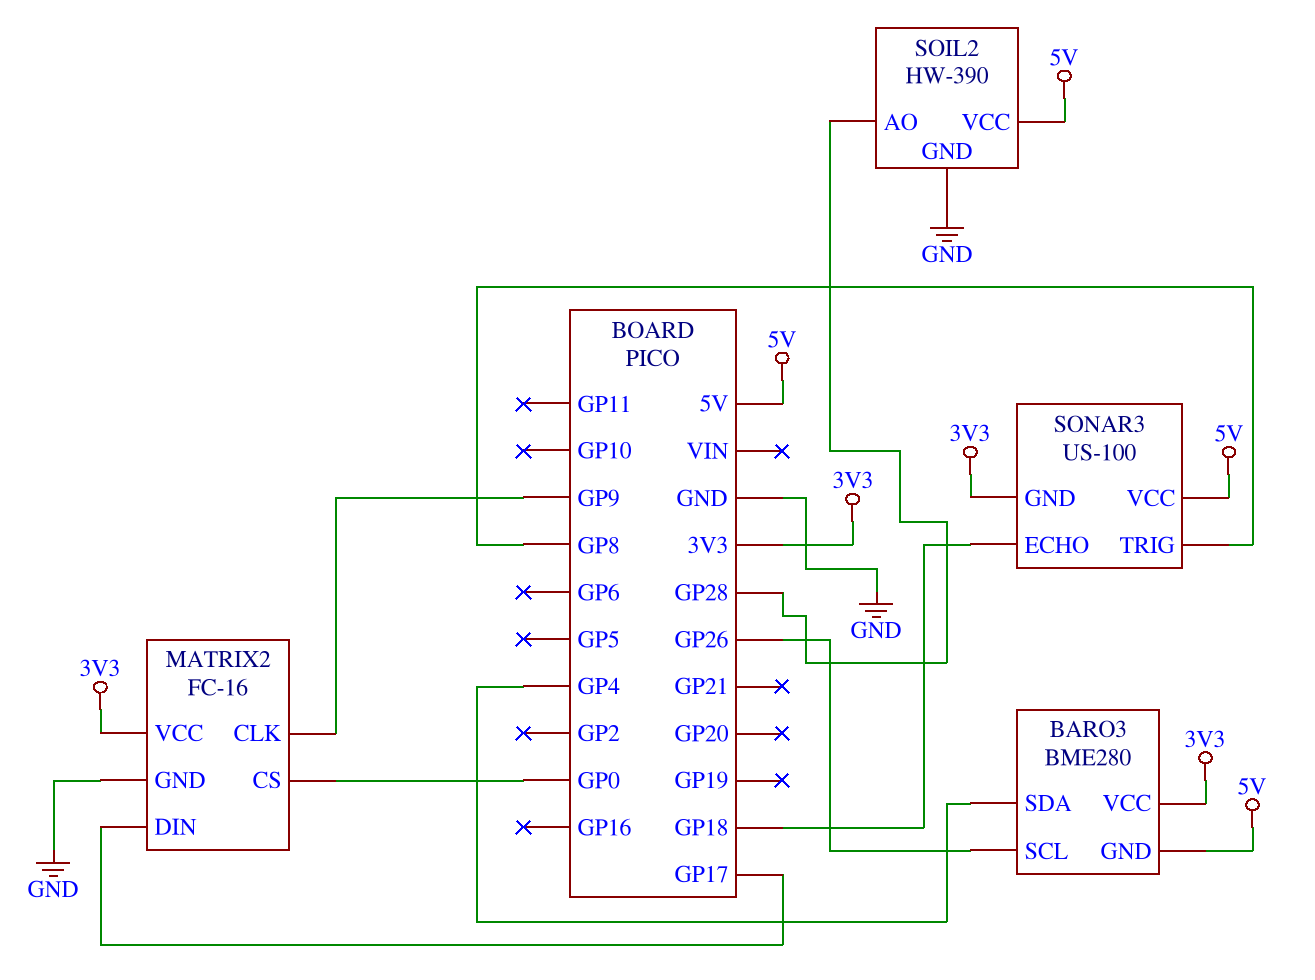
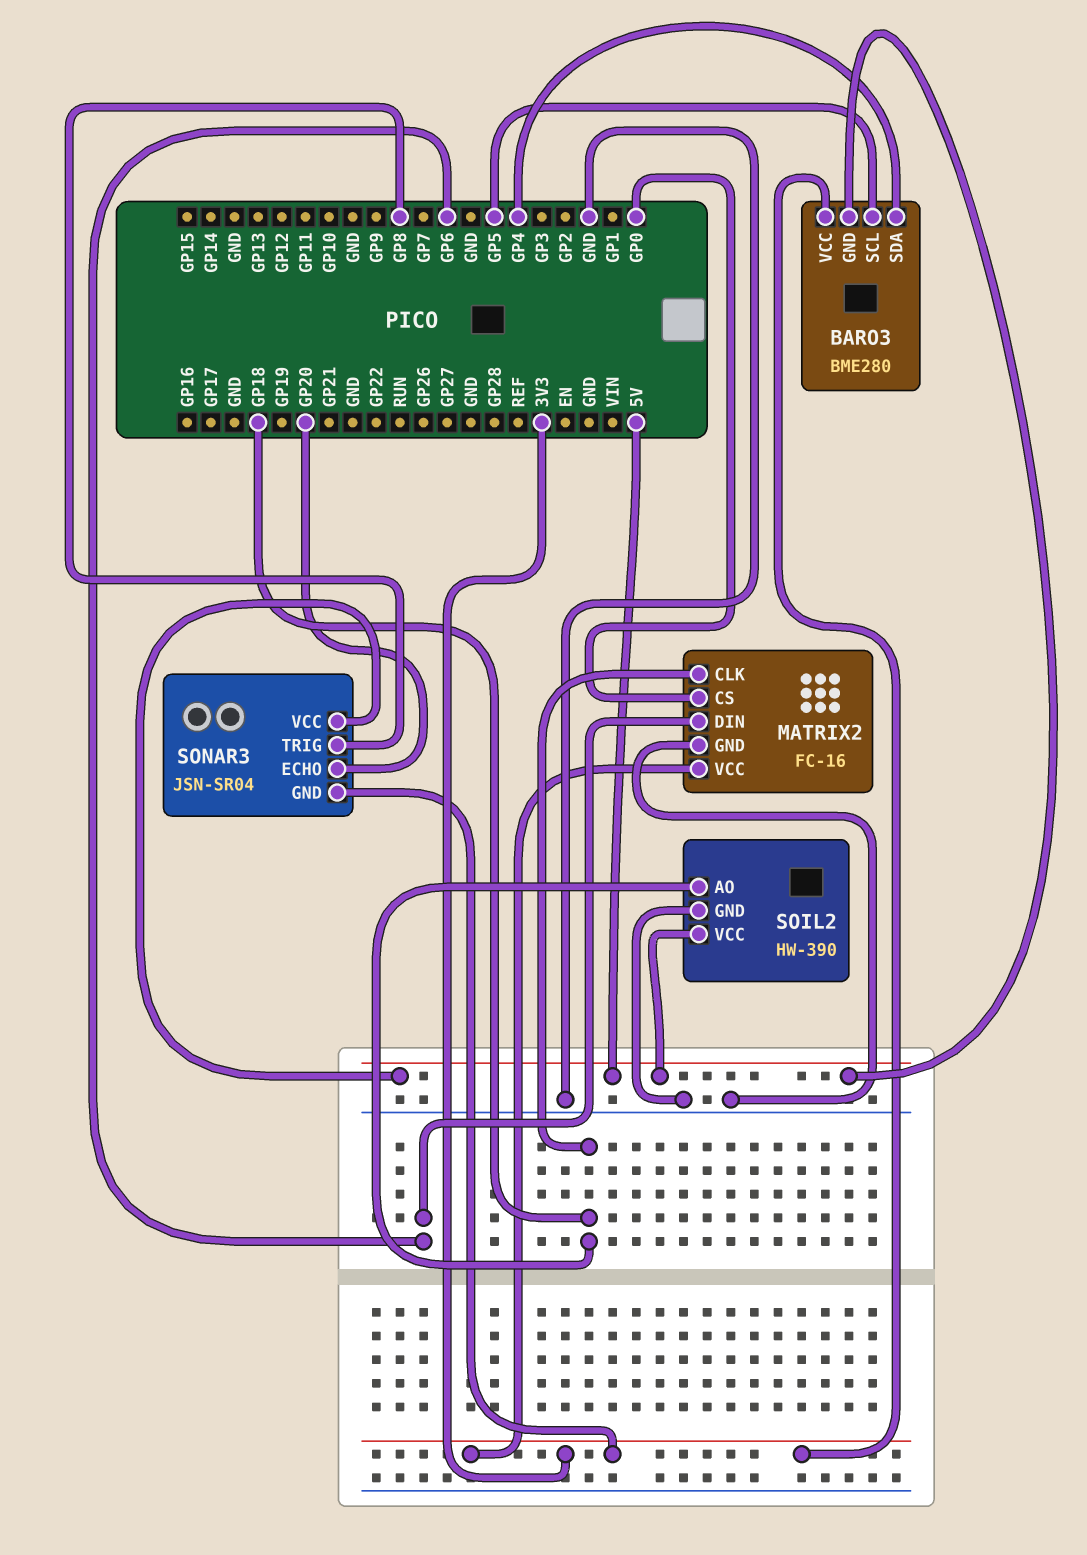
BARO3 pin SCL: GP26 -> GP5
MATRIX2 pin CLK: GP9 -> GP18
MATRIX2 pin DIN: GP17 -> GP6
SOIL2 pin AO: GP28 -> GP18
SONAR3: US-100 -> JSN-SR04
SONAR3 pin ECHO: GP18 -> GP20

